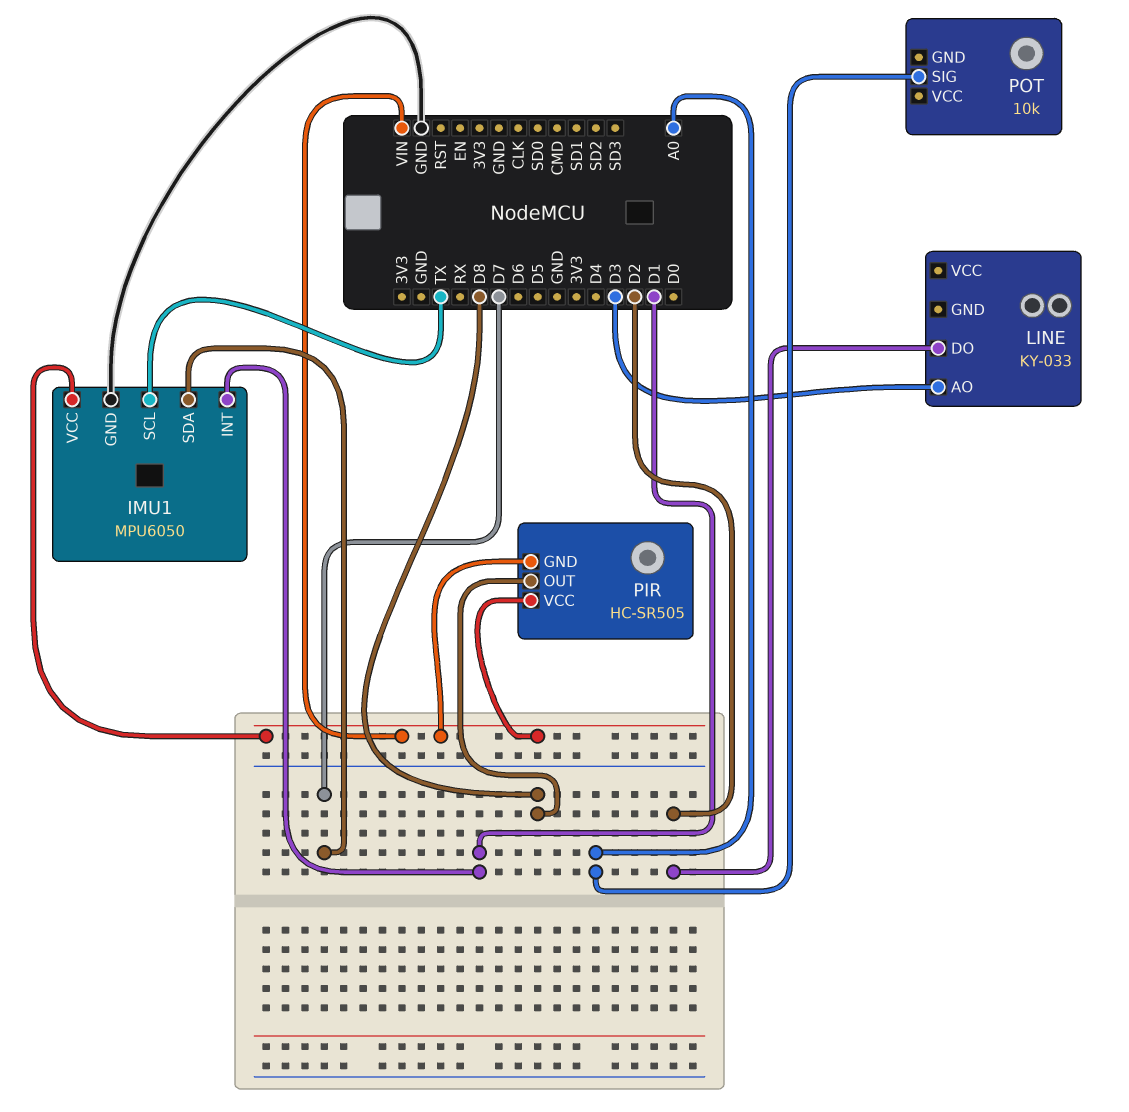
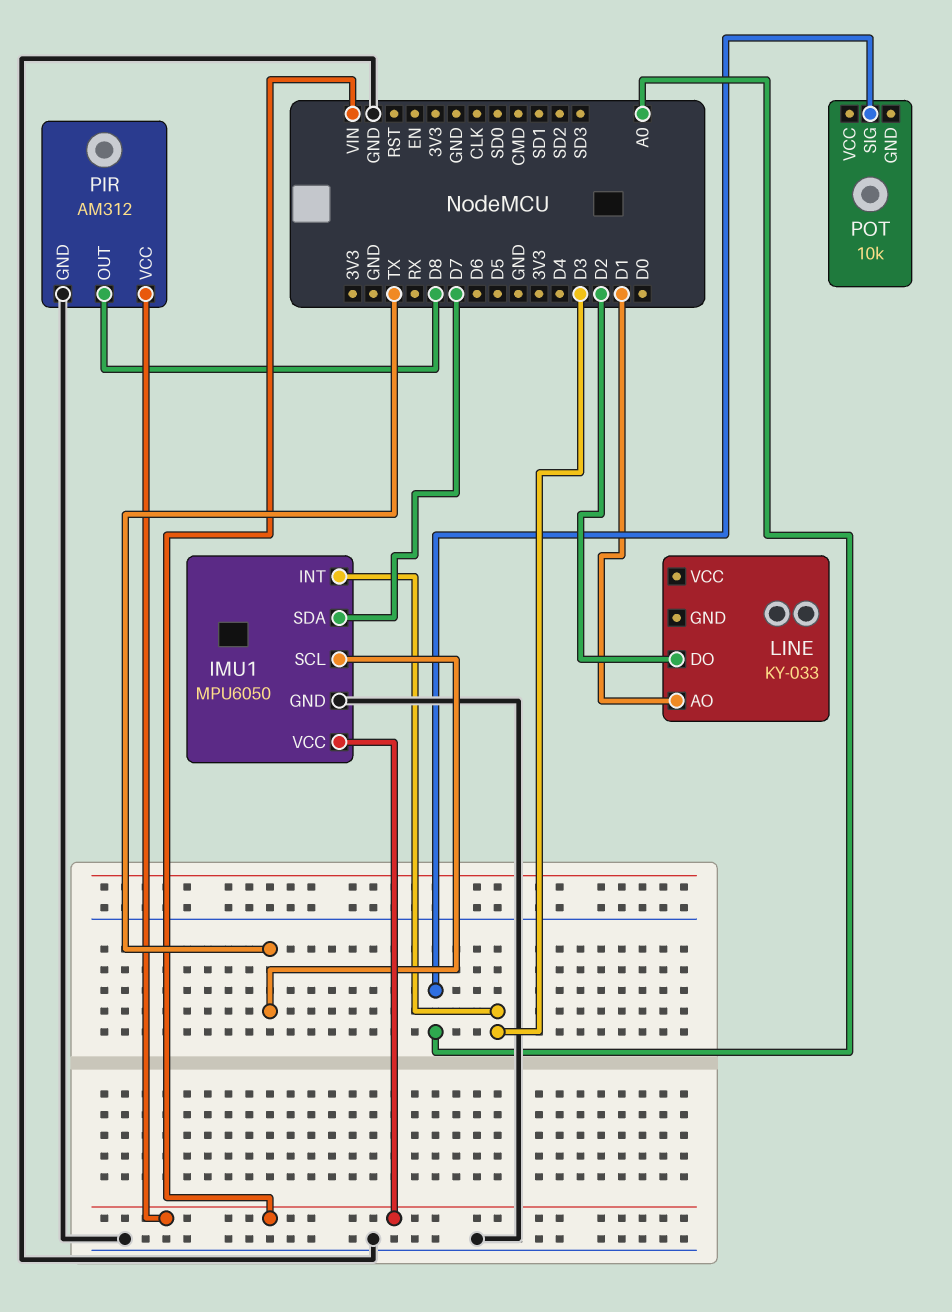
IMU1 pin INT: D1 -> D3
LINE pin AO: D3 -> D1
PIR: HC-SR505 -> AM312
PIR pin GND: VIN -> GND

